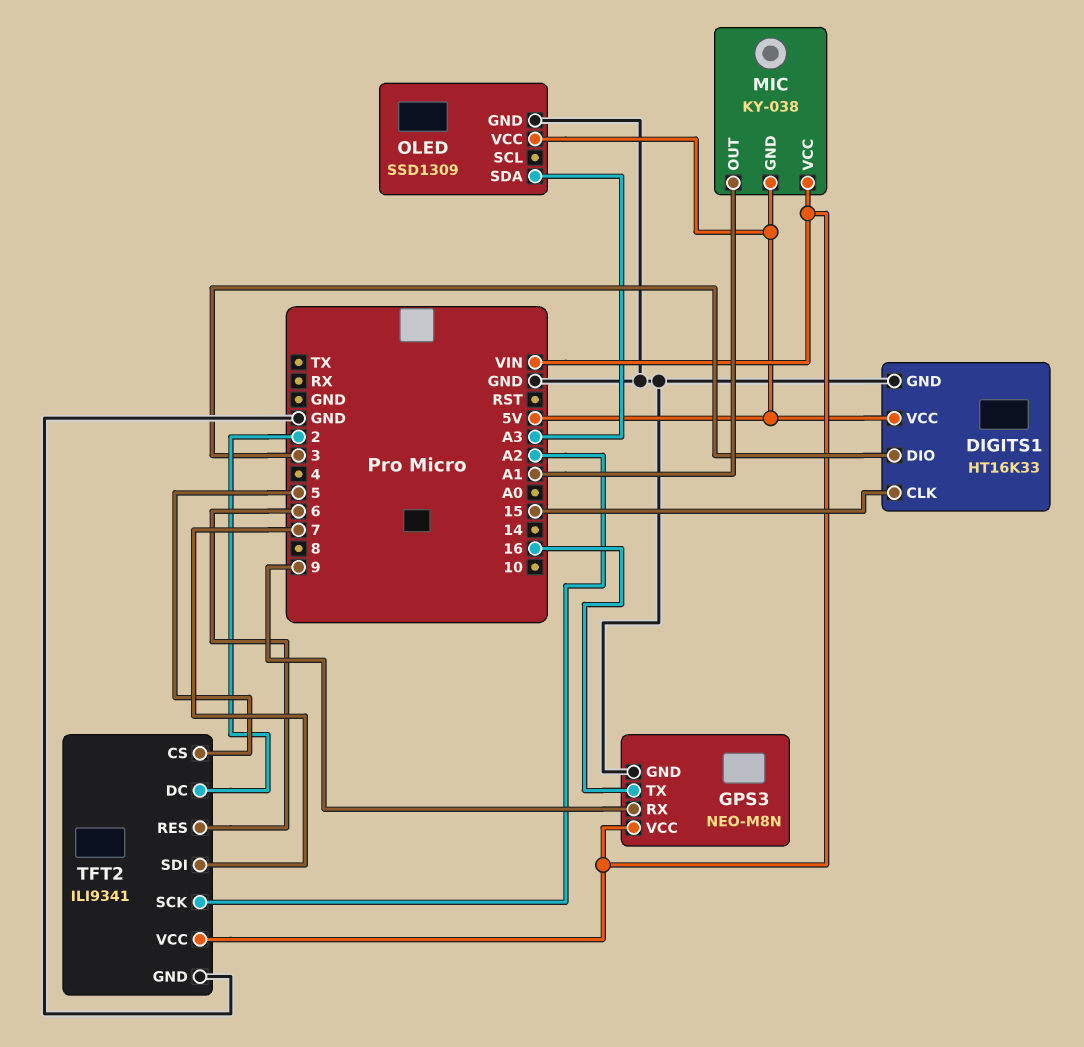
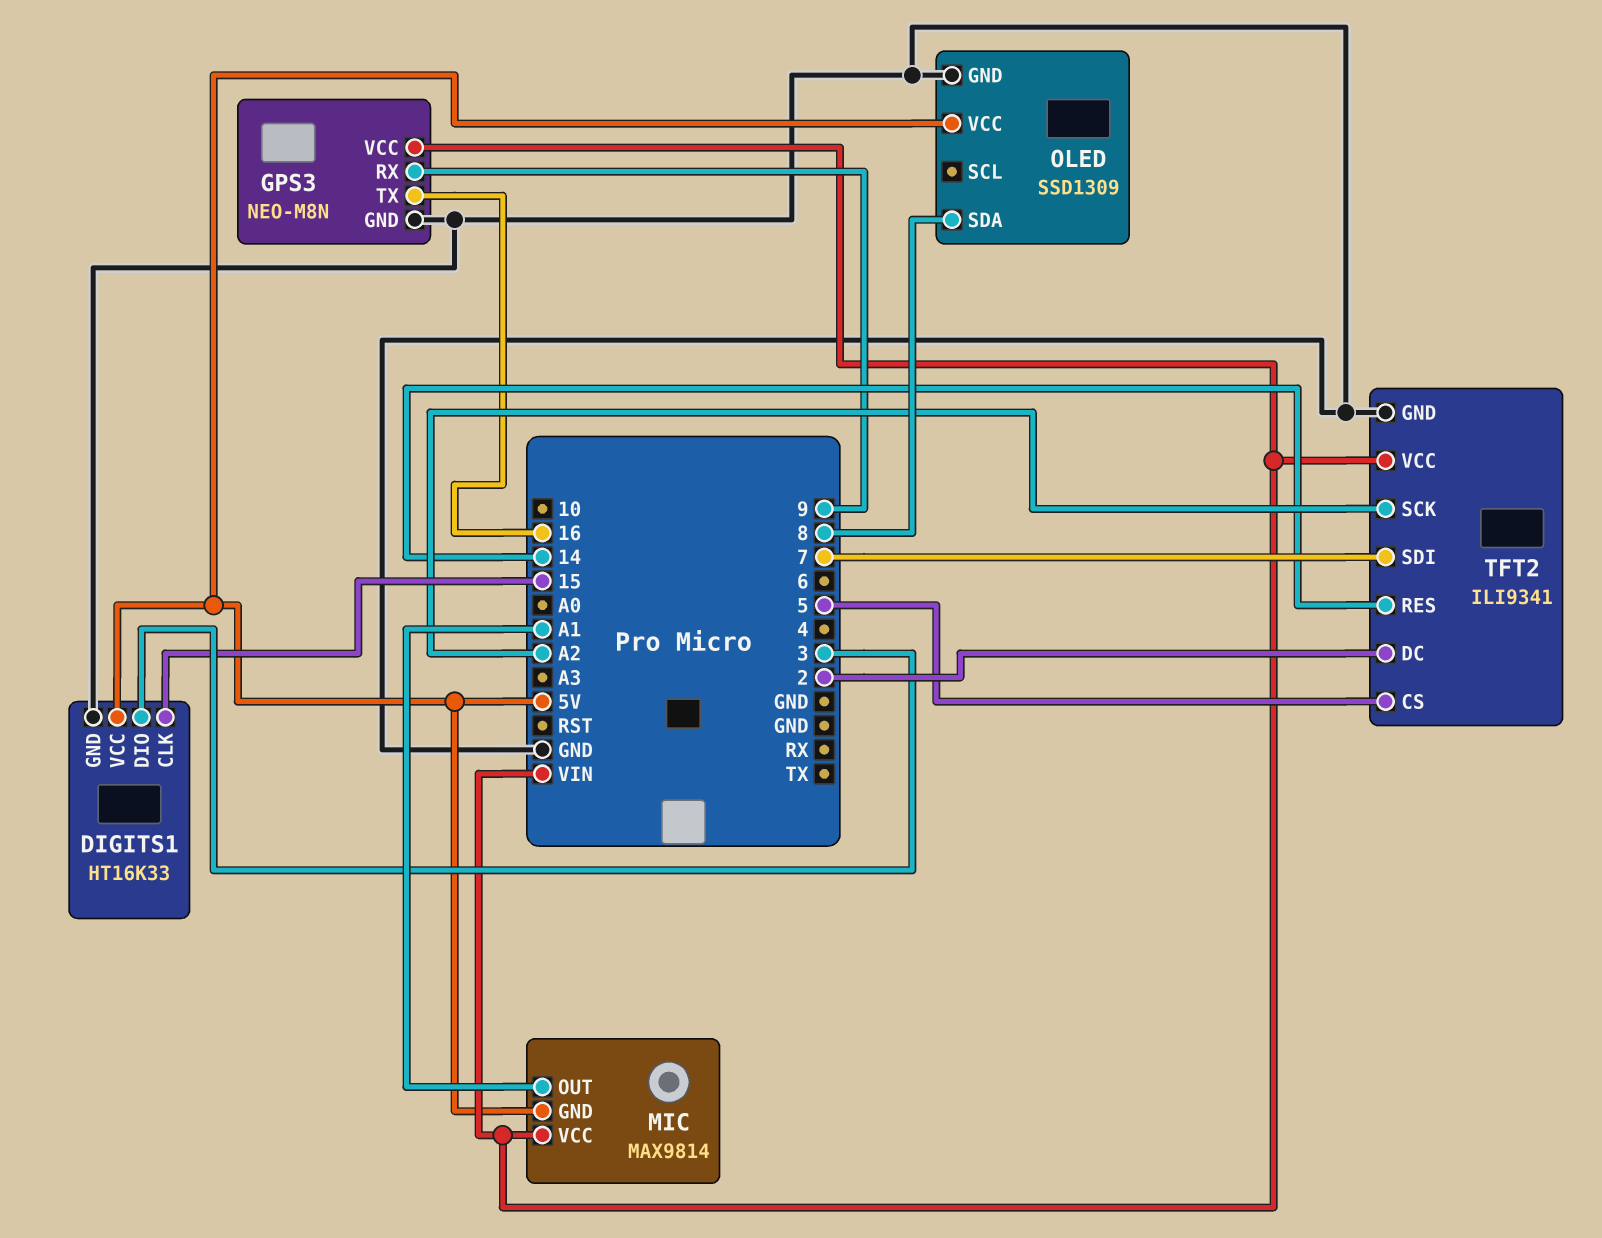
MIC: KY-038 -> MAX9814
OLED pin SDA: A3 -> 8
TFT2 pin RES: 6 -> 14

